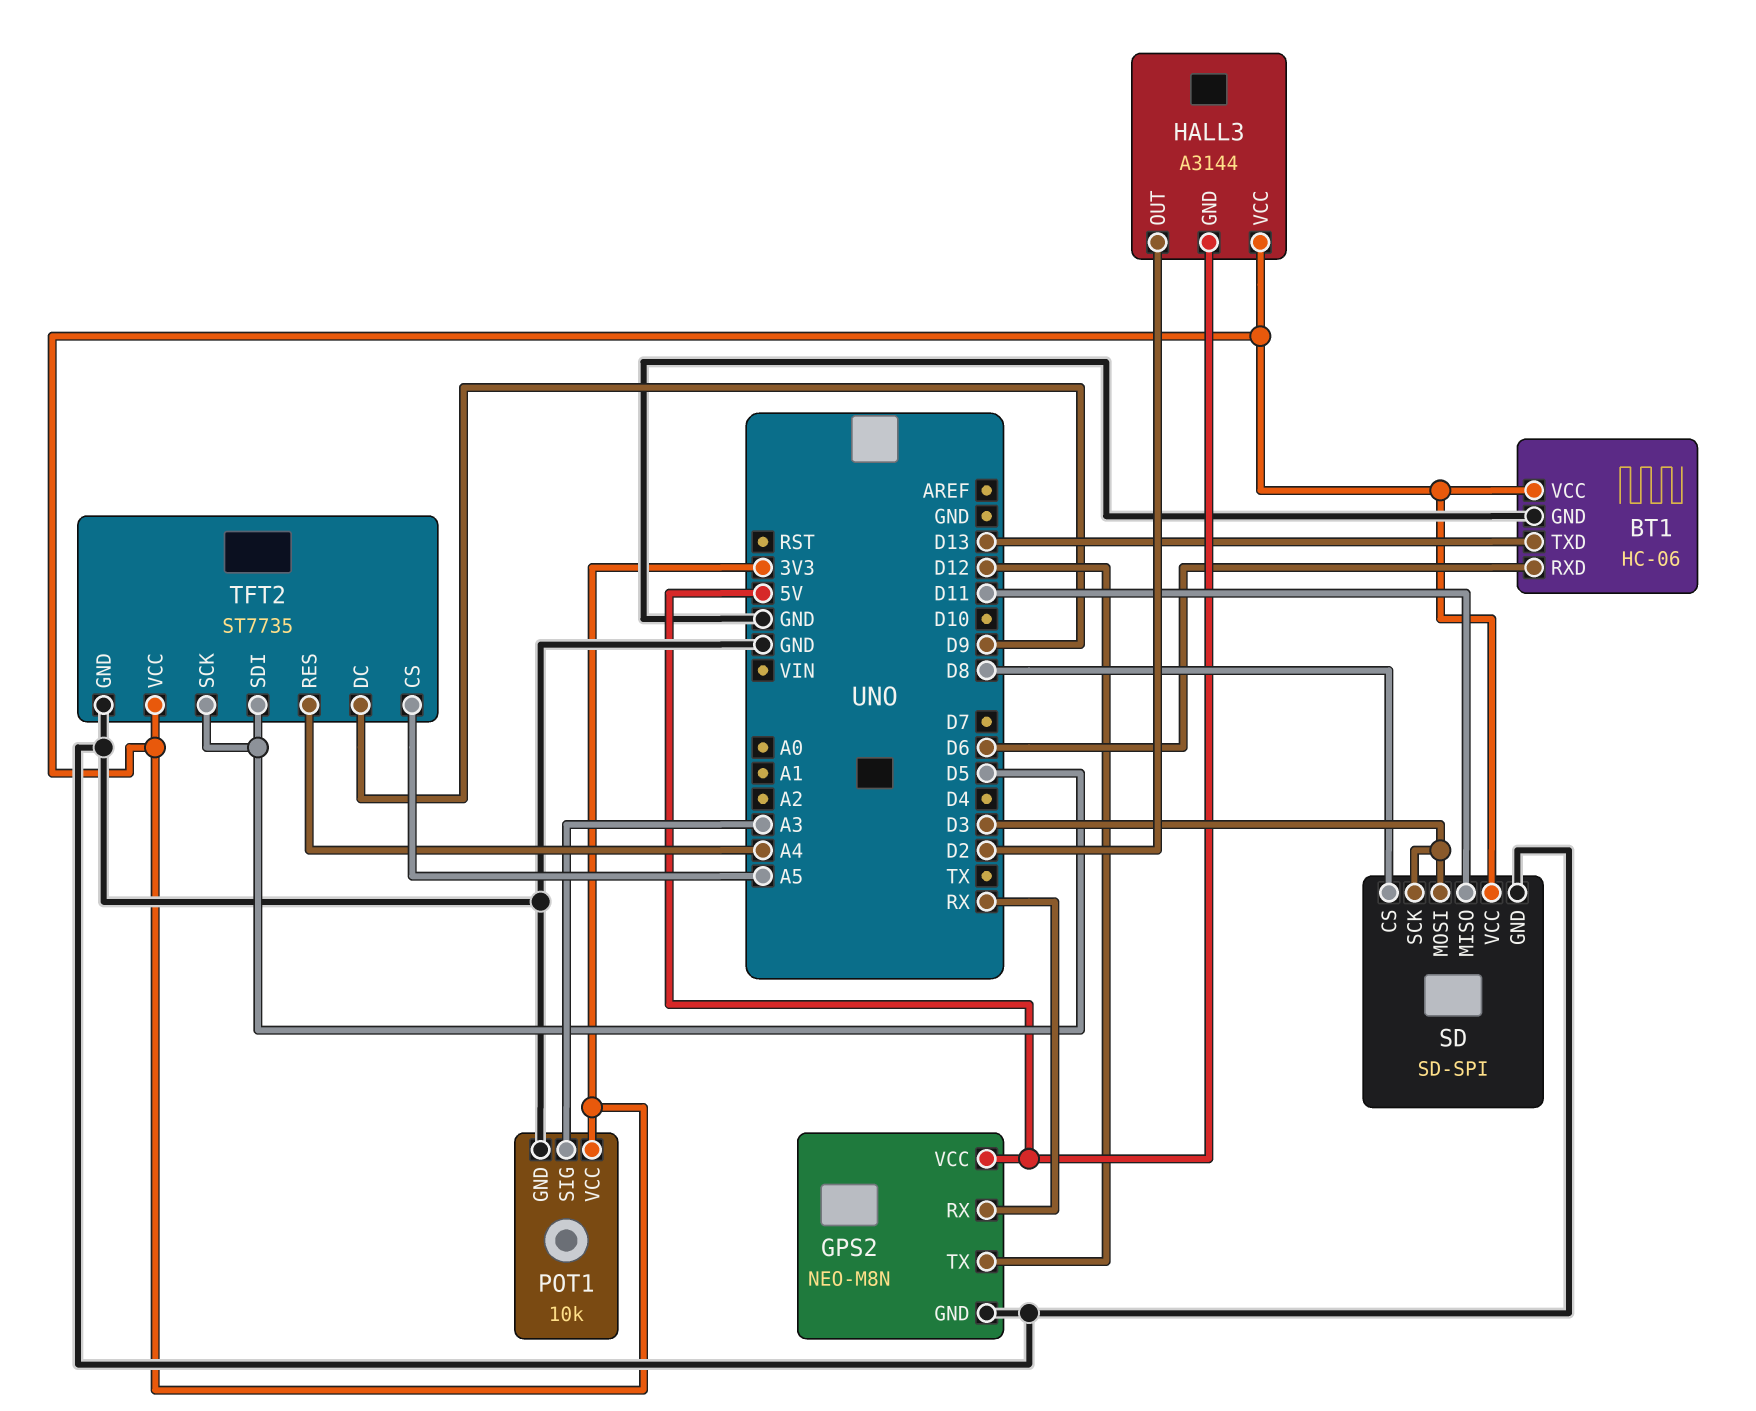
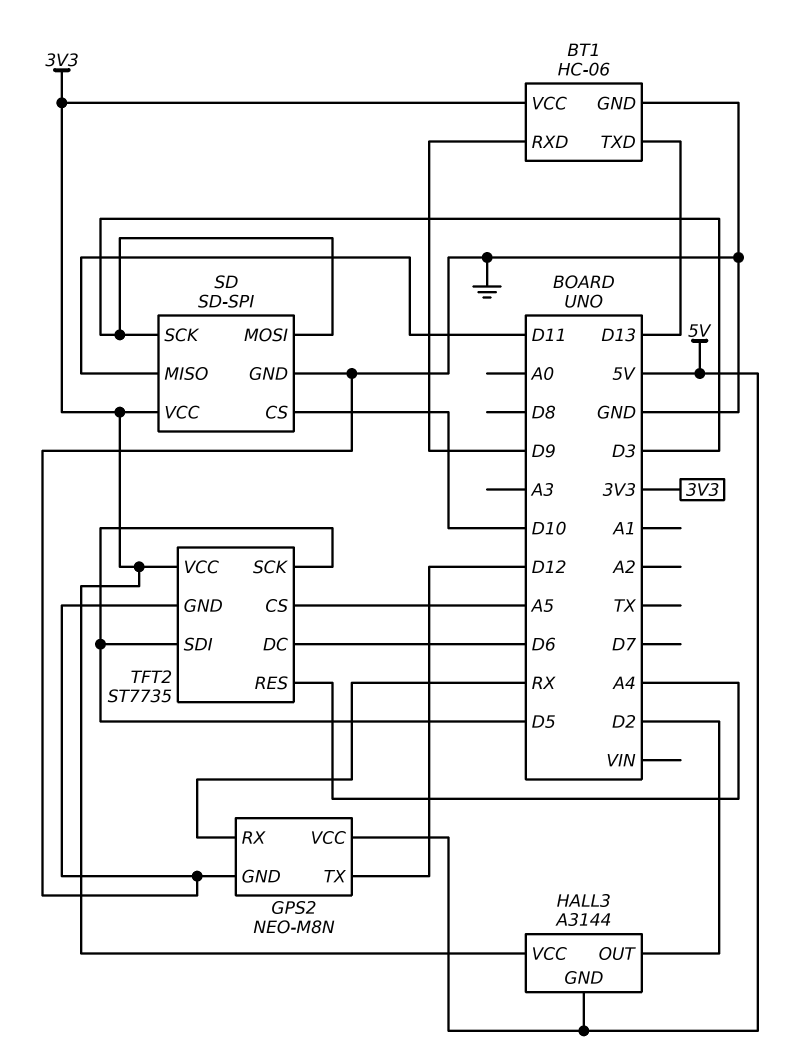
BT1 pin RXD: D6 -> D9
POT1: 10k -> none
POT1 pin GND: GND -> none
POT1 pin SIG: A3 -> none
POT1 pin VCC: 3V3 -> none
SD pin CS: D8 -> D10
TFT2 pin DC: D9 -> D6

